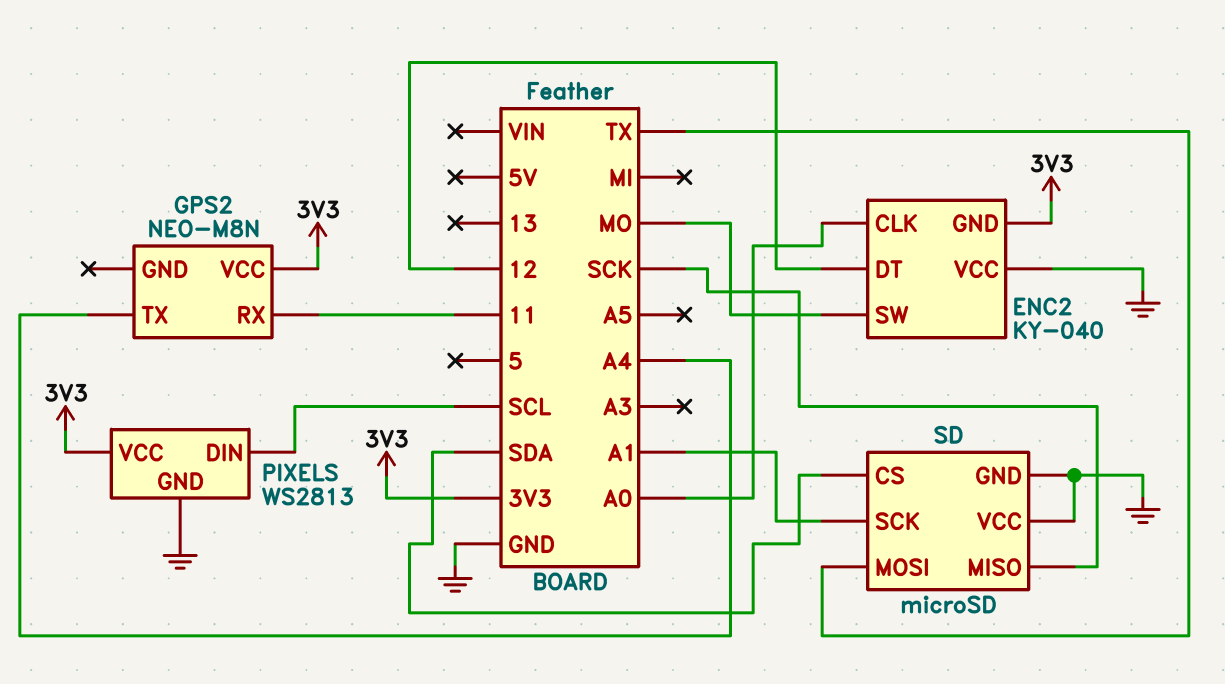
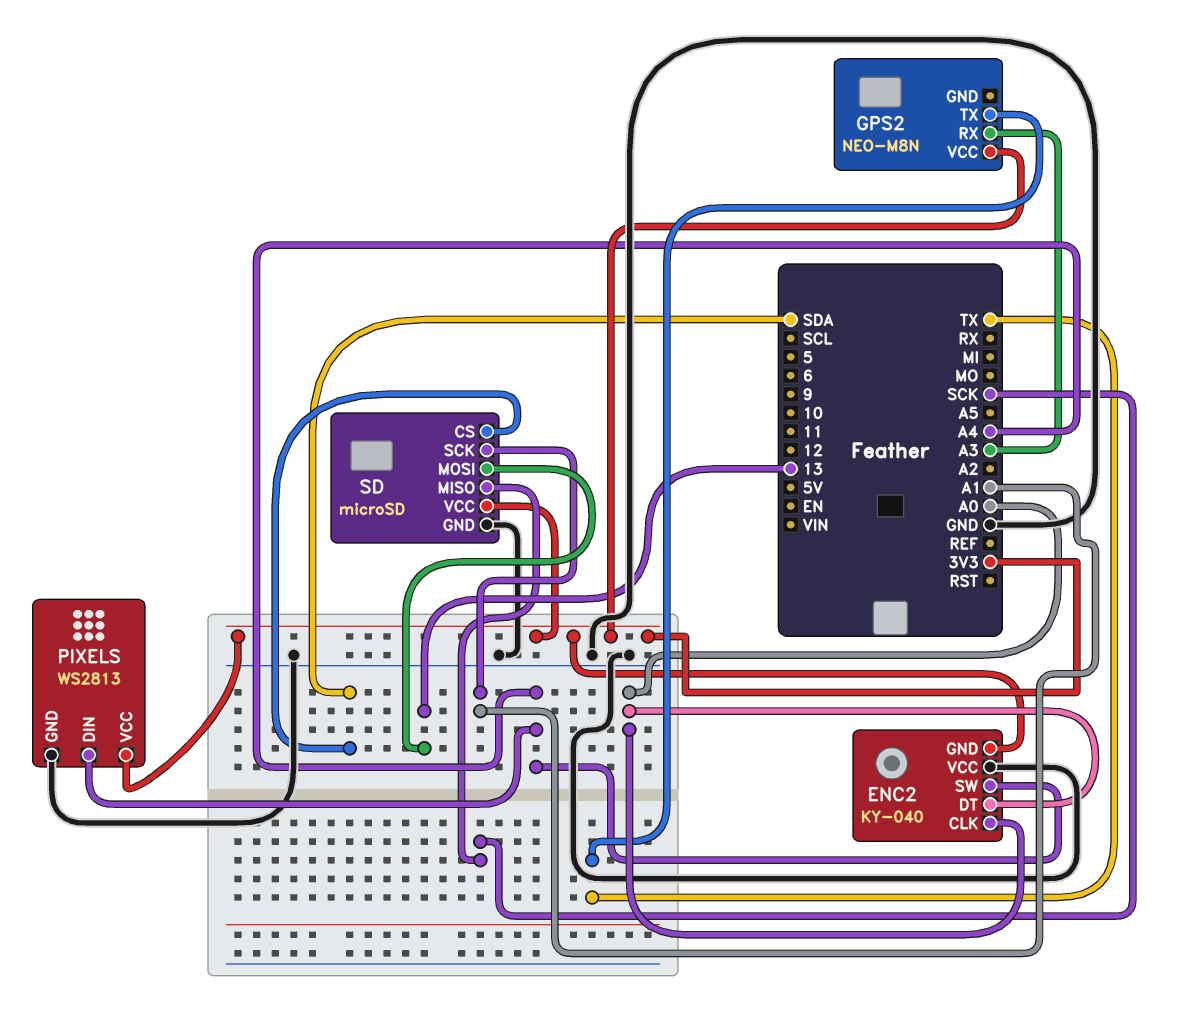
ENC2 pin DT: 12 -> A0
ENC2 pin SW: MO -> A4
GPS2 pin RX: 11 -> A3
GPS2 pin TX: A4 -> TX
PIXELS pin DIN: SCL -> A4
SD pin MOSI: TX -> 13
SD pin VCC: GND -> 3V3

